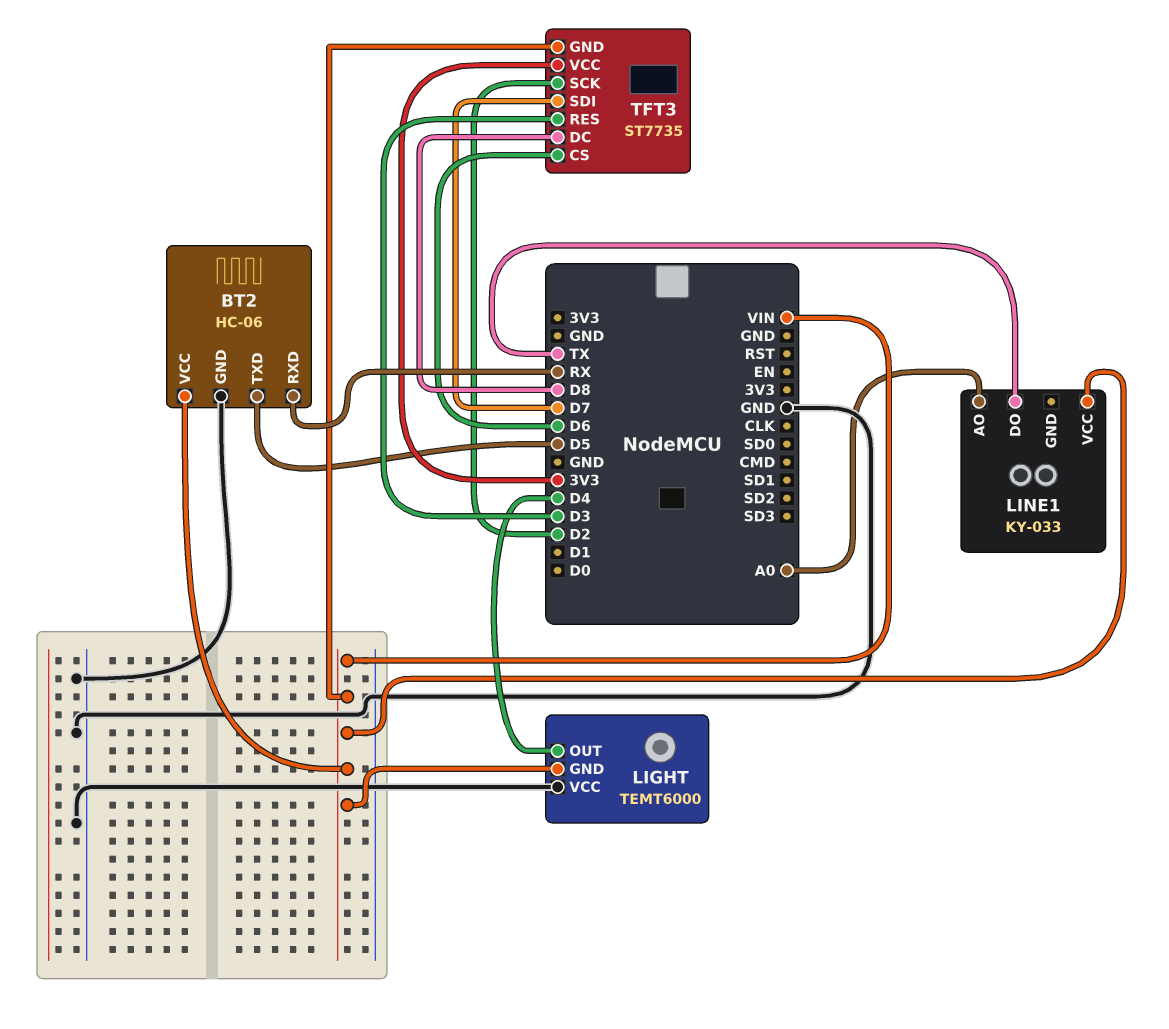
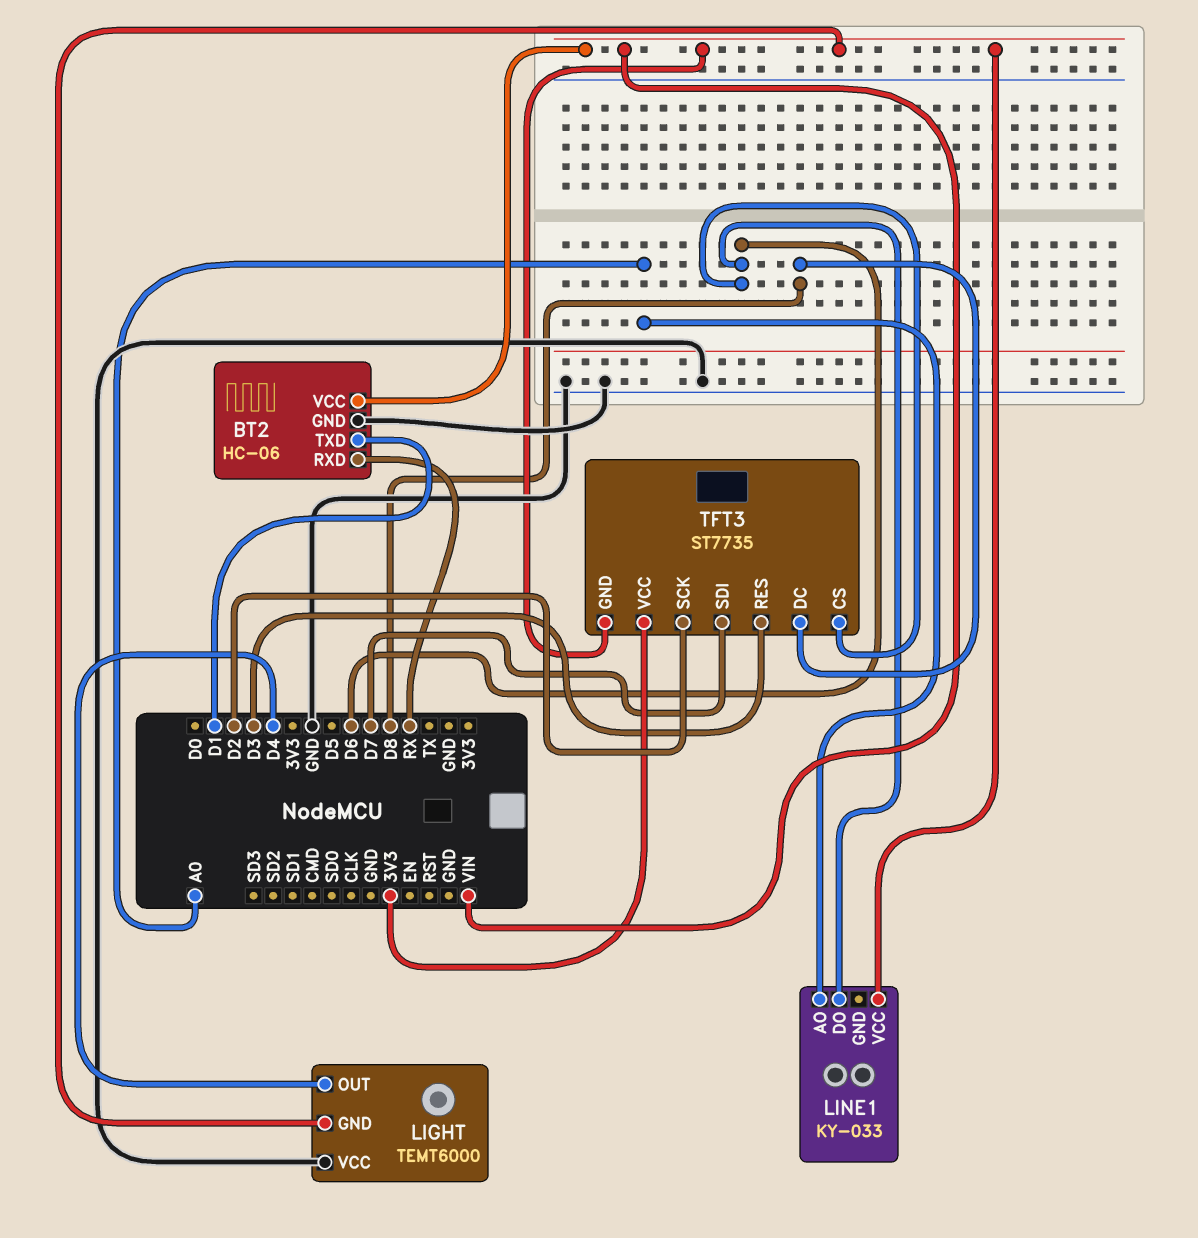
BT2 pin TXD: D5 -> D1
LINE1 pin DO: TX -> D6

